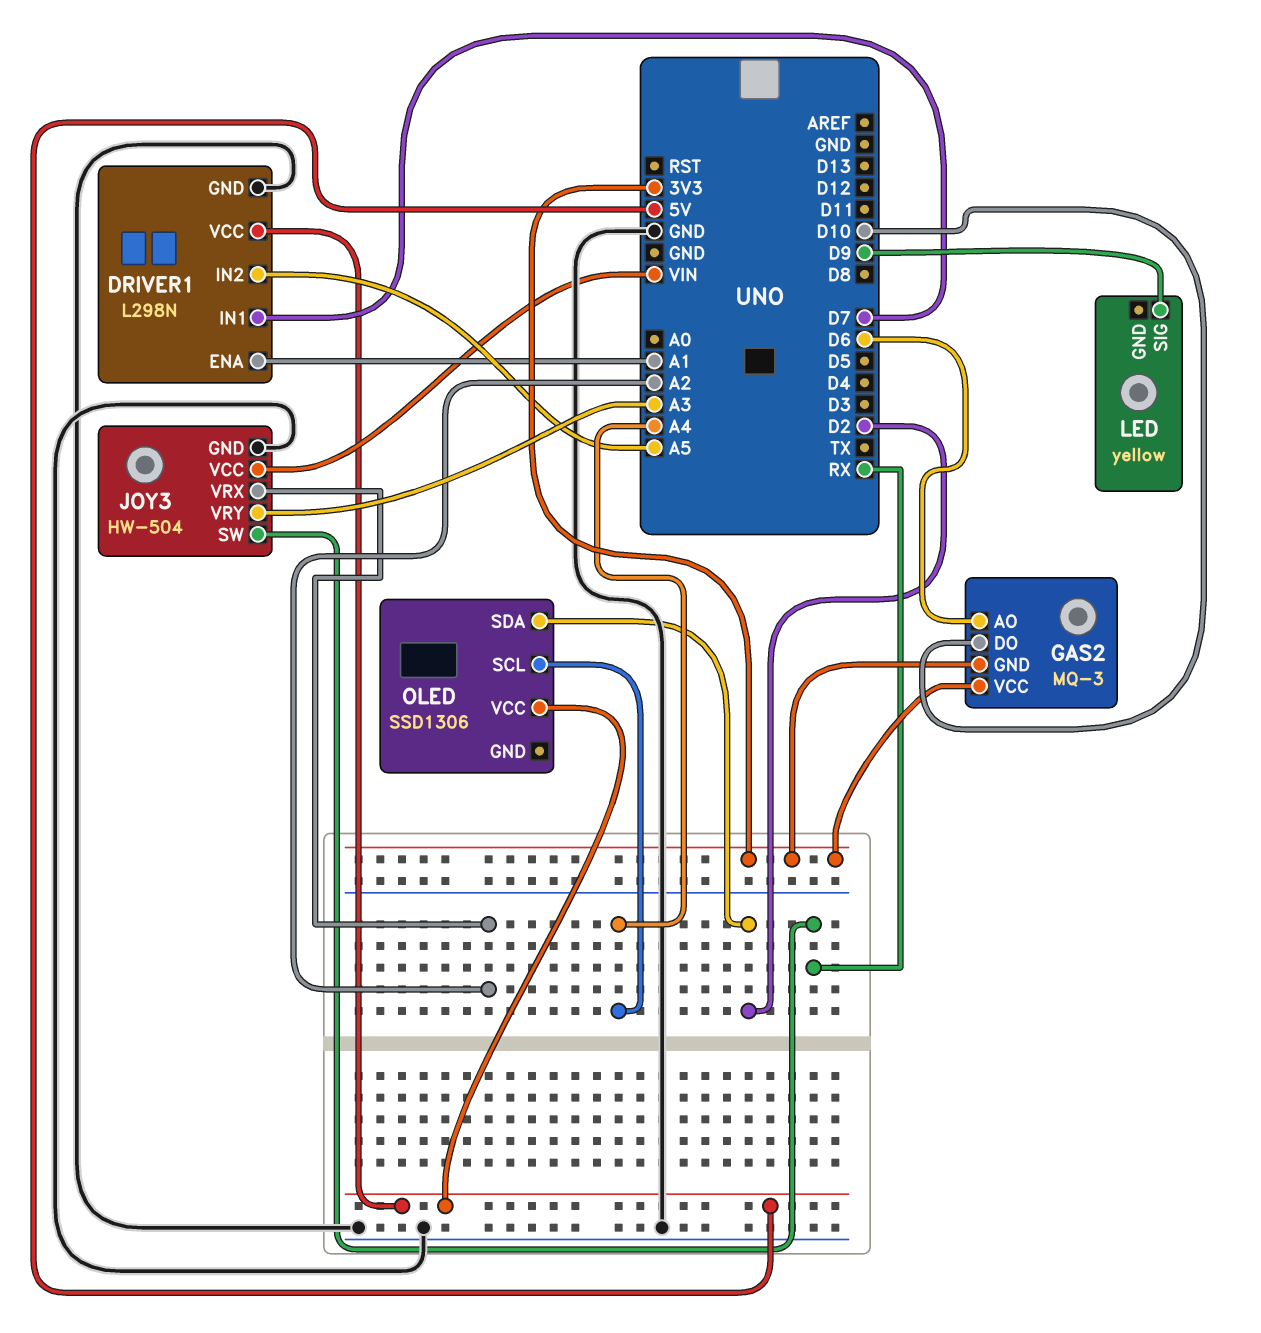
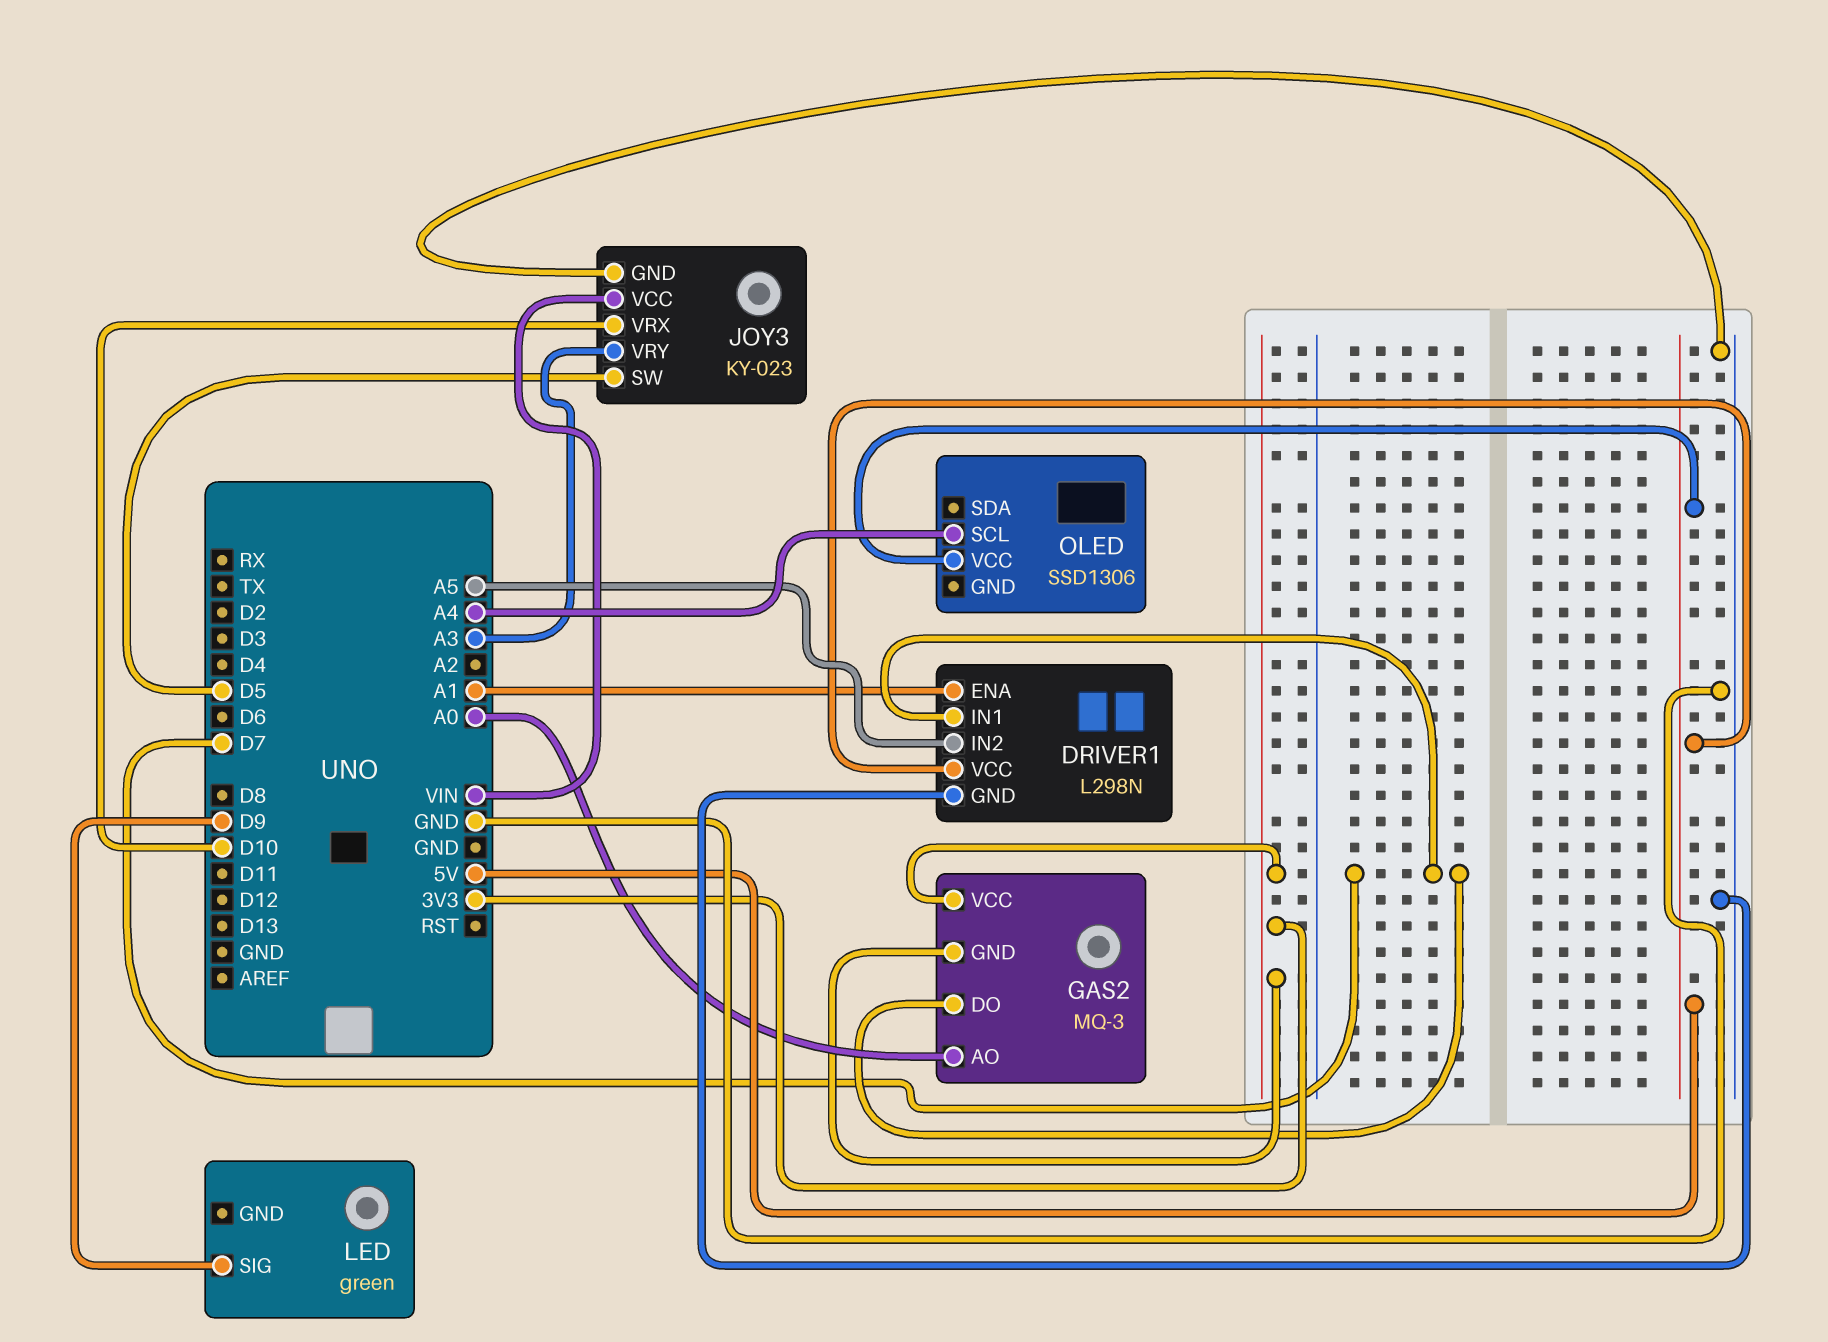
GAS2 pin AO: D6 -> A0
GAS2 pin DO: D10 -> D7
JOY3: HW-504 -> KY-023
JOY3 pin SW: RX -> D5
JOY3 pin VRX: A2 -> D10
LED: yellow -> green
OLED pin SDA: D2 -> none

